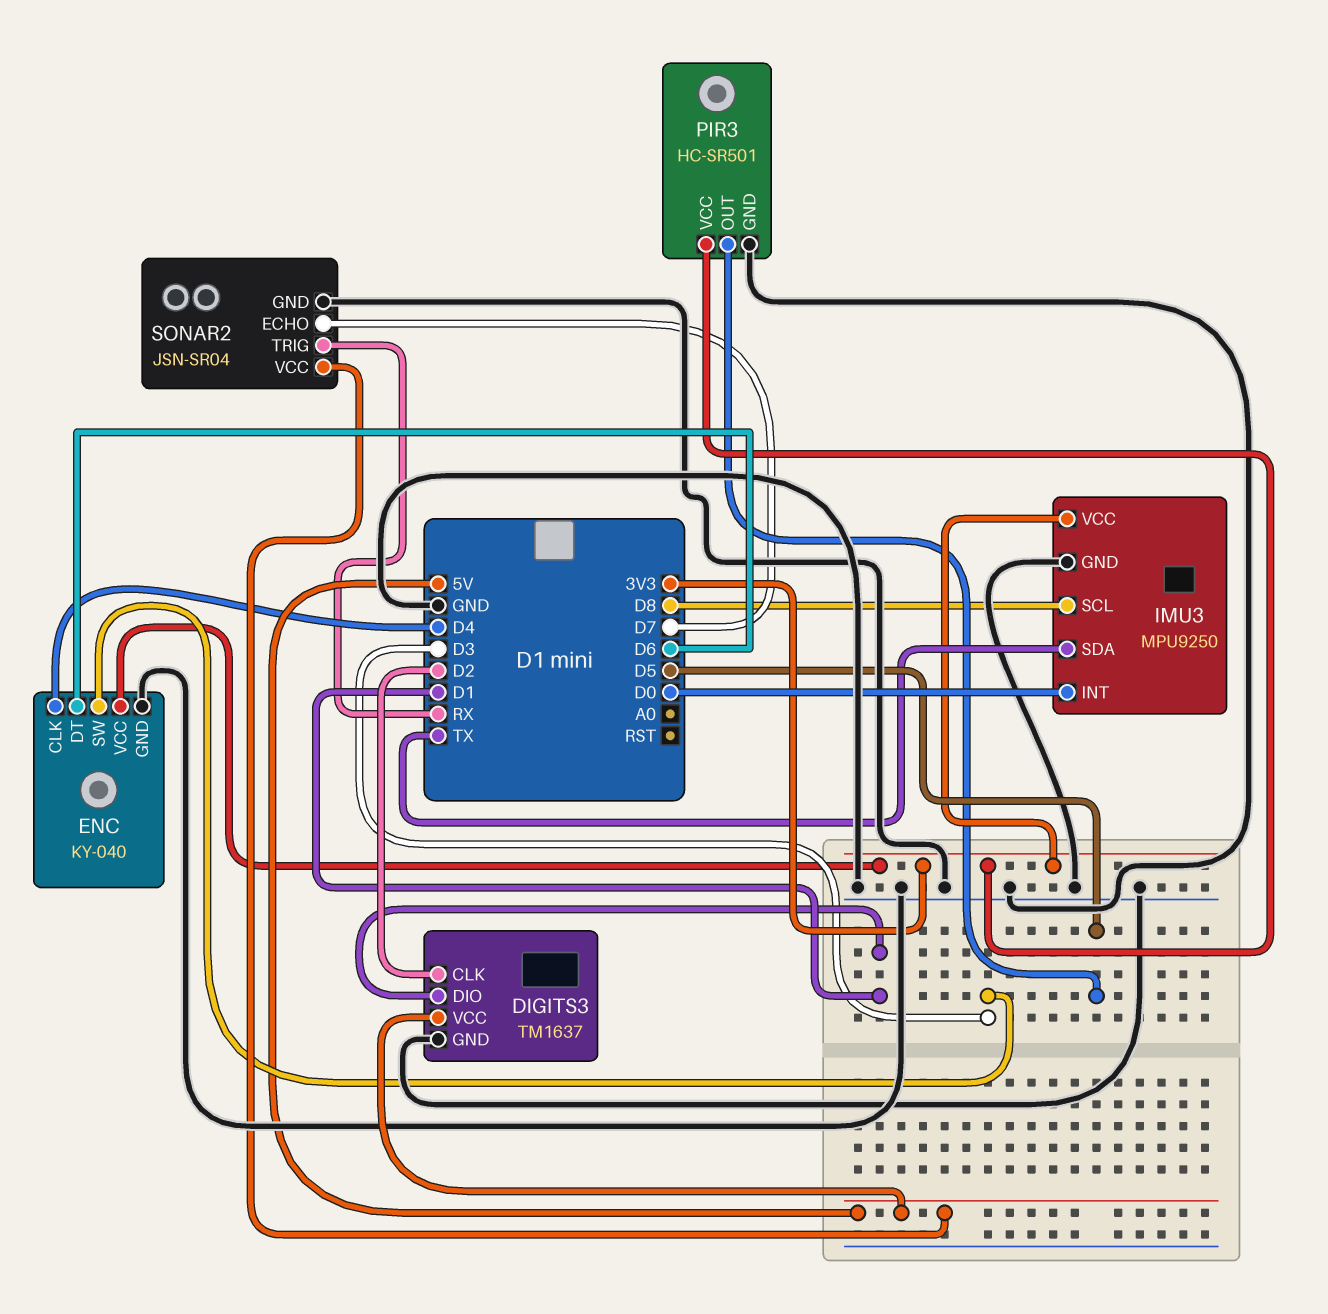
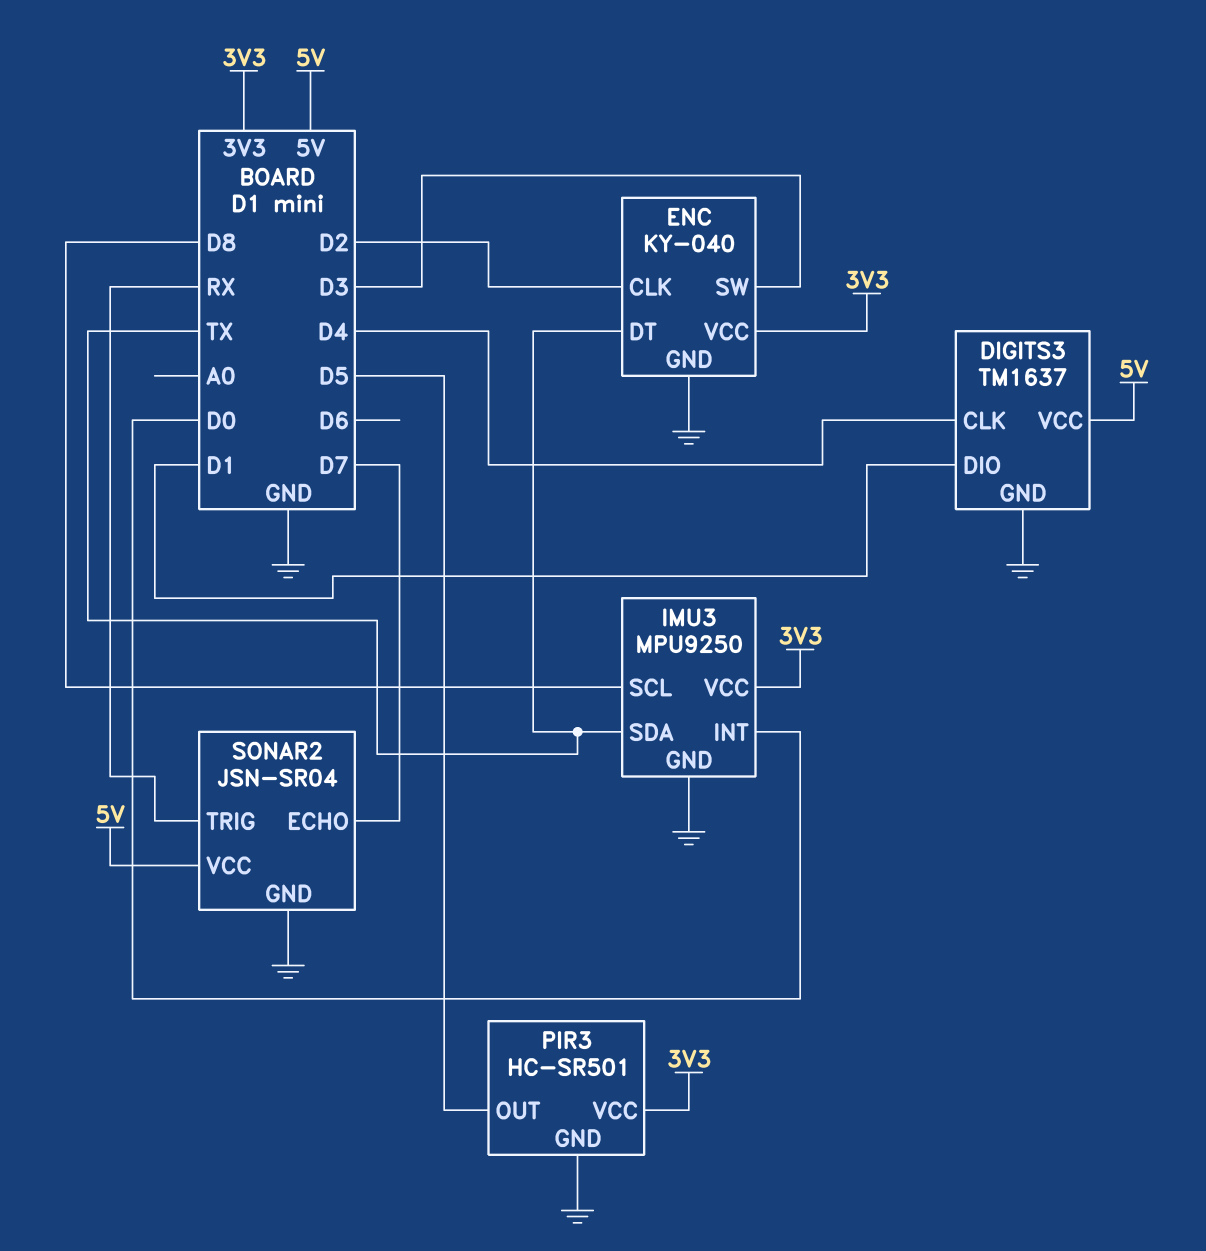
DIGITS3 pin CLK: D2 -> D4
ENC pin CLK: D4 -> D2
ENC pin DT: D6 -> TX

